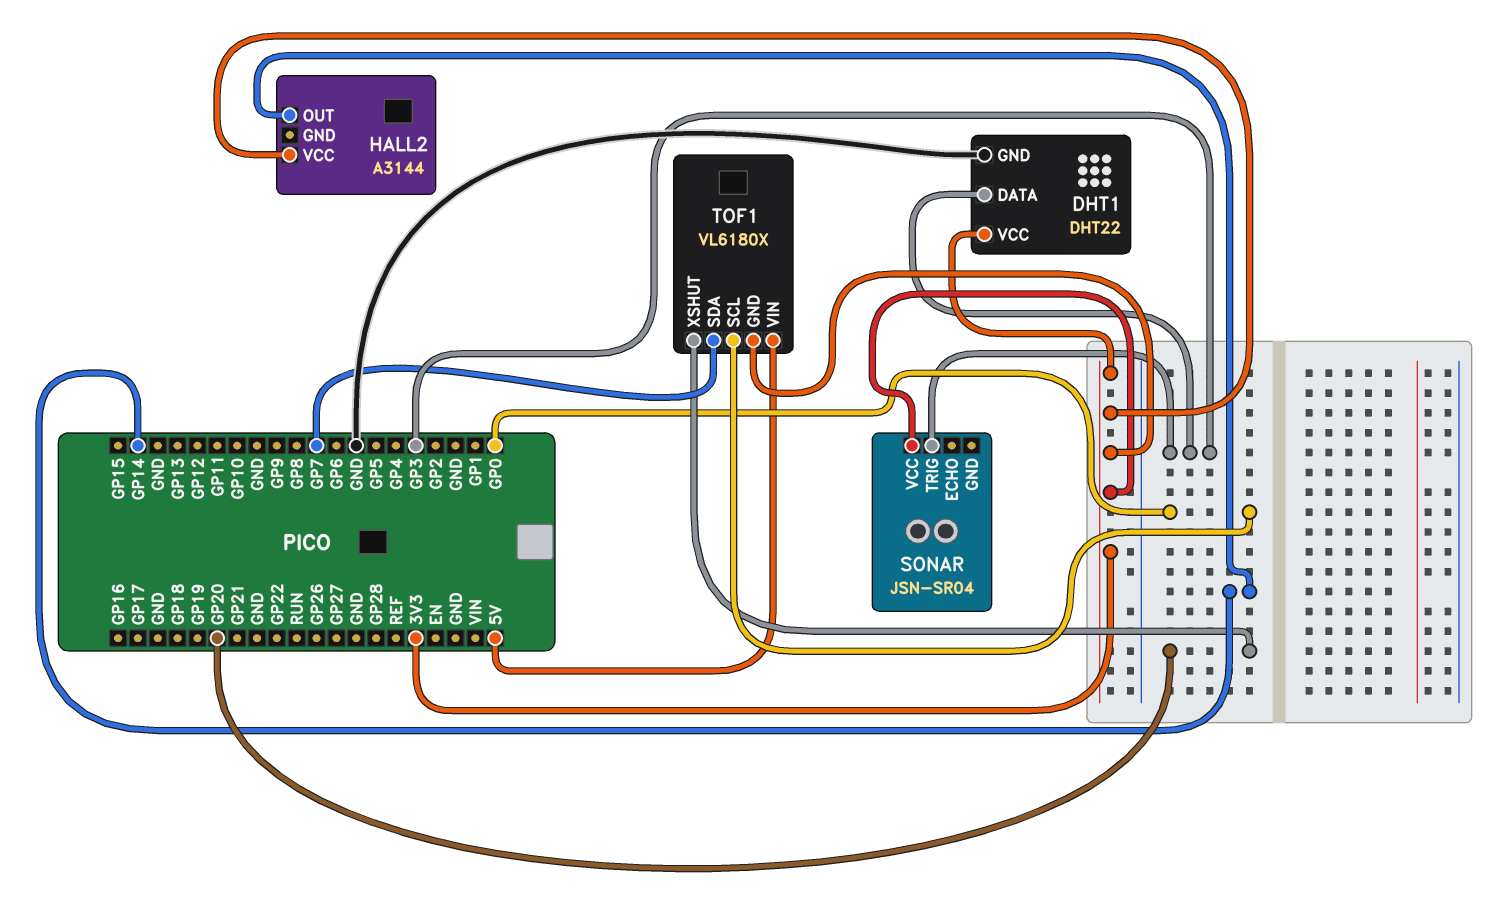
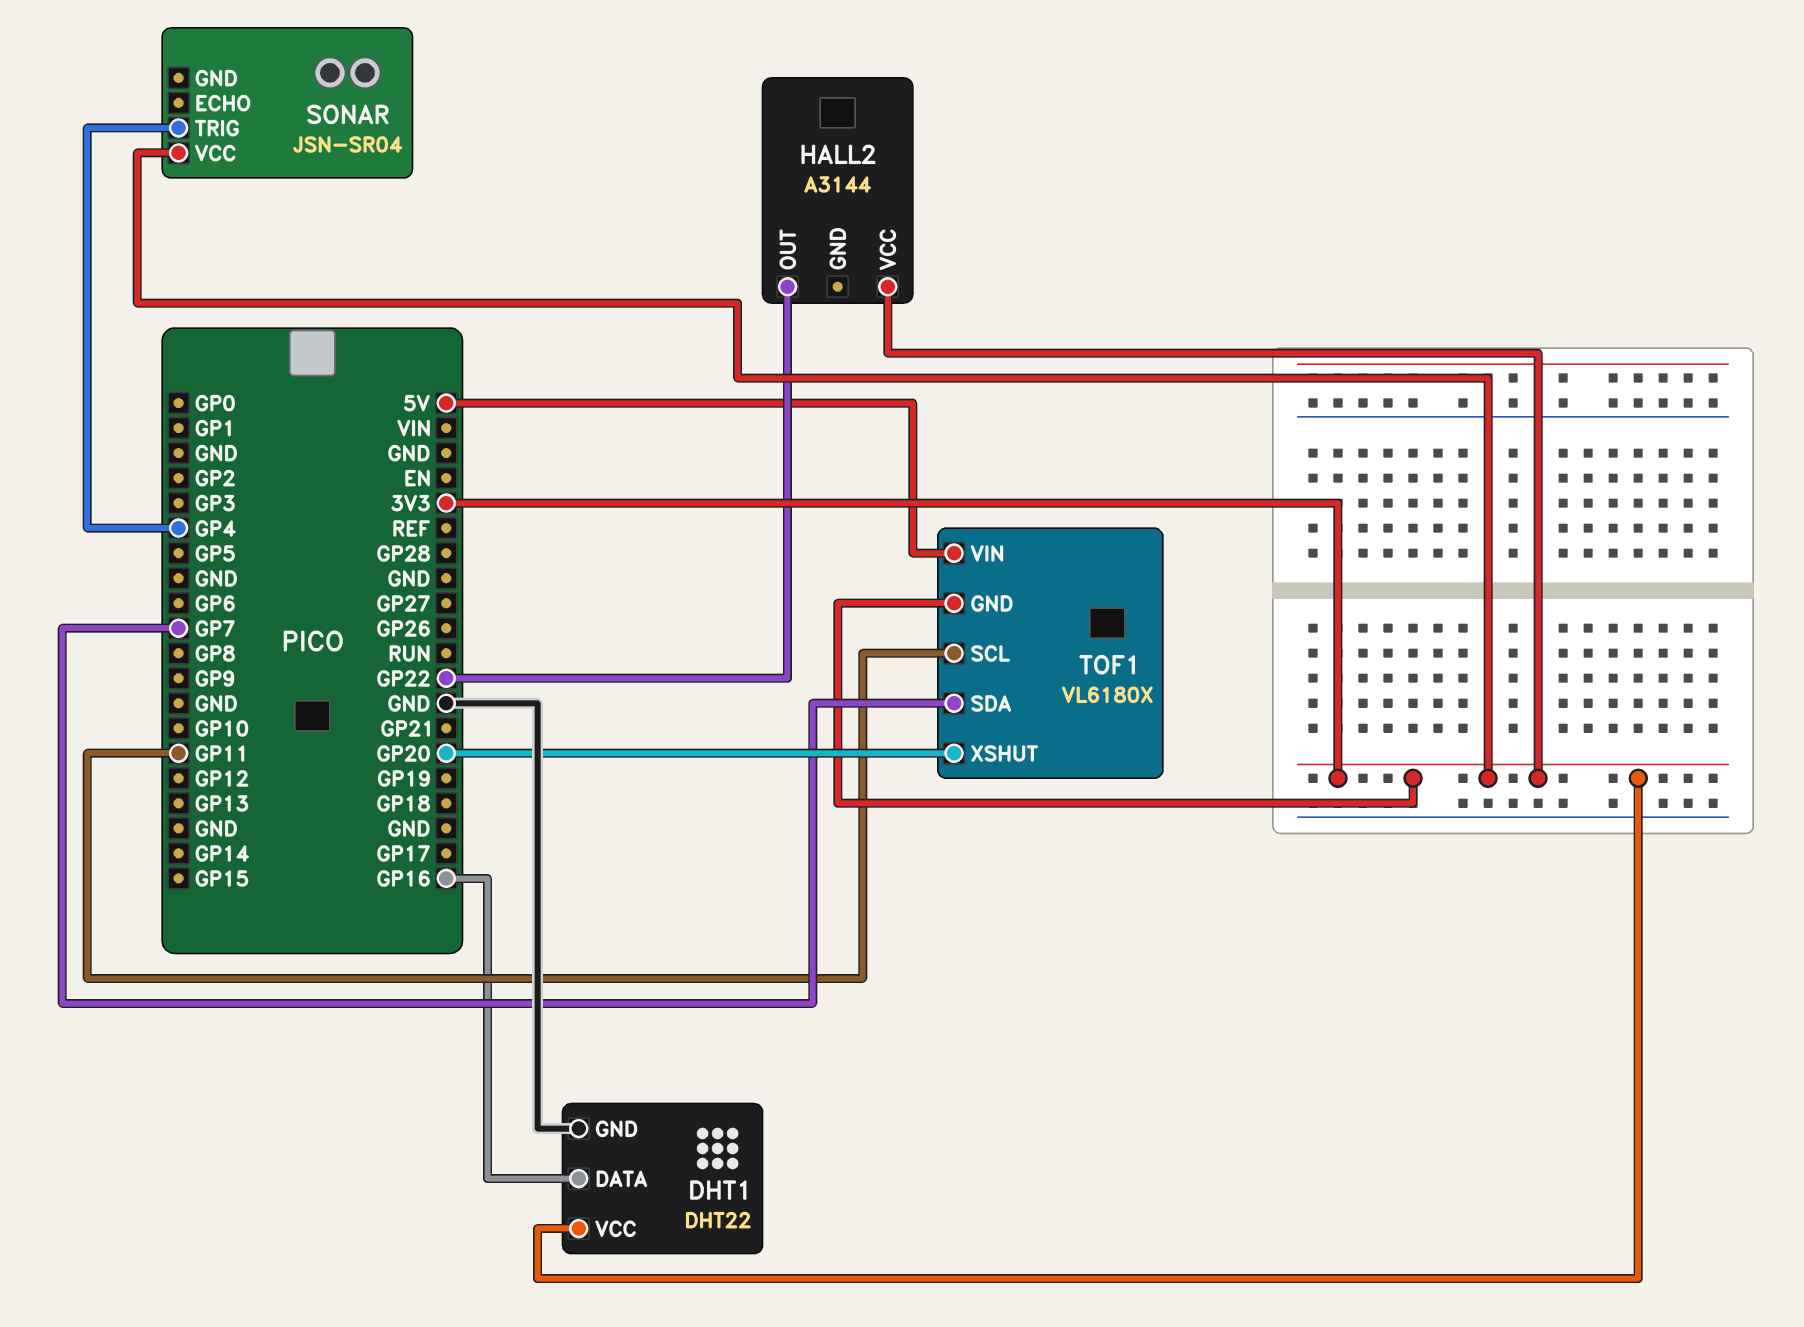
DHT1 pin DATA: GP3 -> GP16
HALL2 pin OUT: GP14 -> GP22
SONAR pin TRIG: GP3 -> GP4
TOF1 pin SCL: GP0 -> GP11

